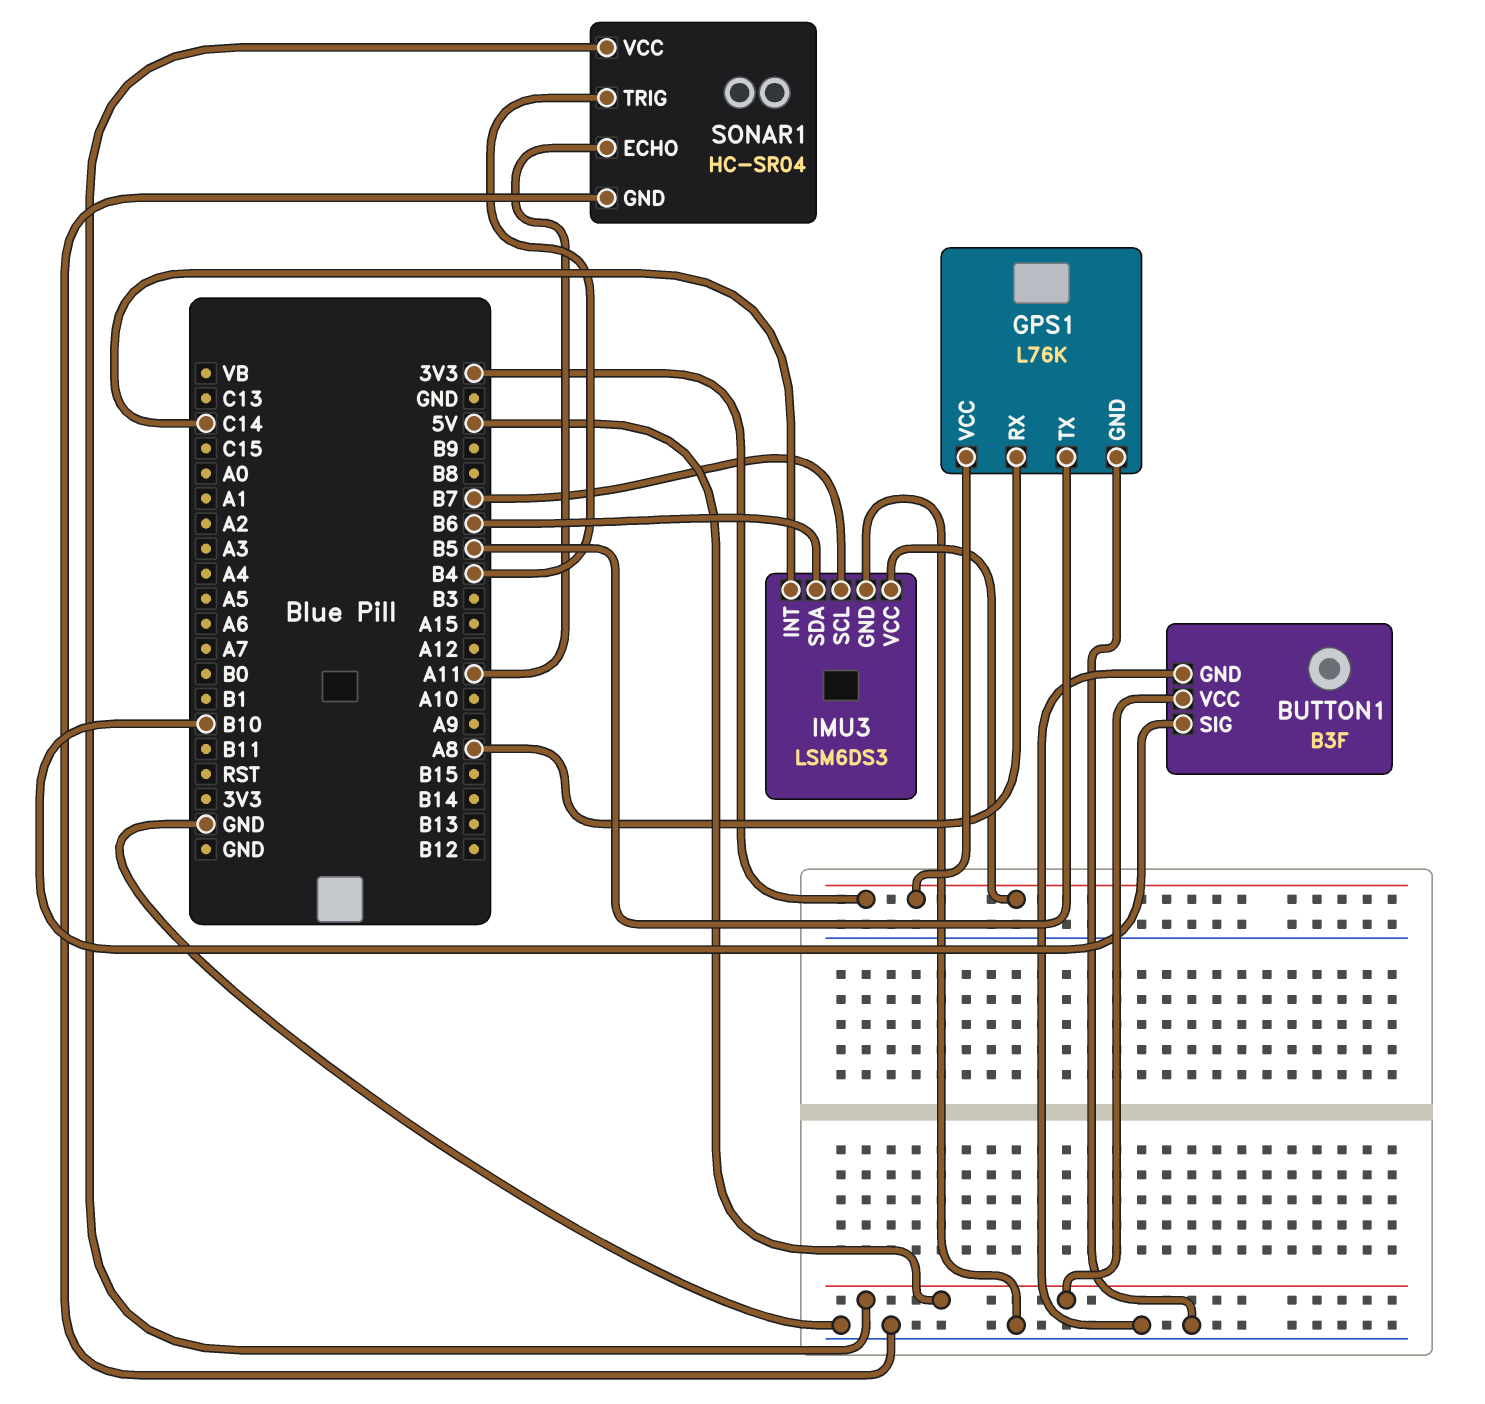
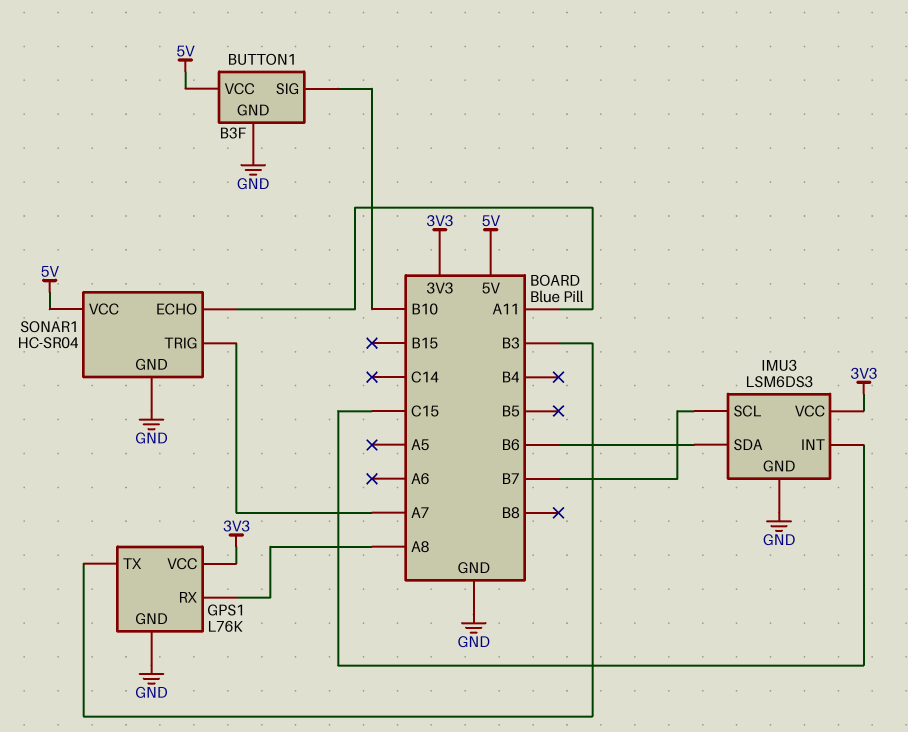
GPS1 pin TX: B5 -> B3
IMU3 pin INT: C14 -> C15
SONAR1 pin TRIG: B4 -> A7

